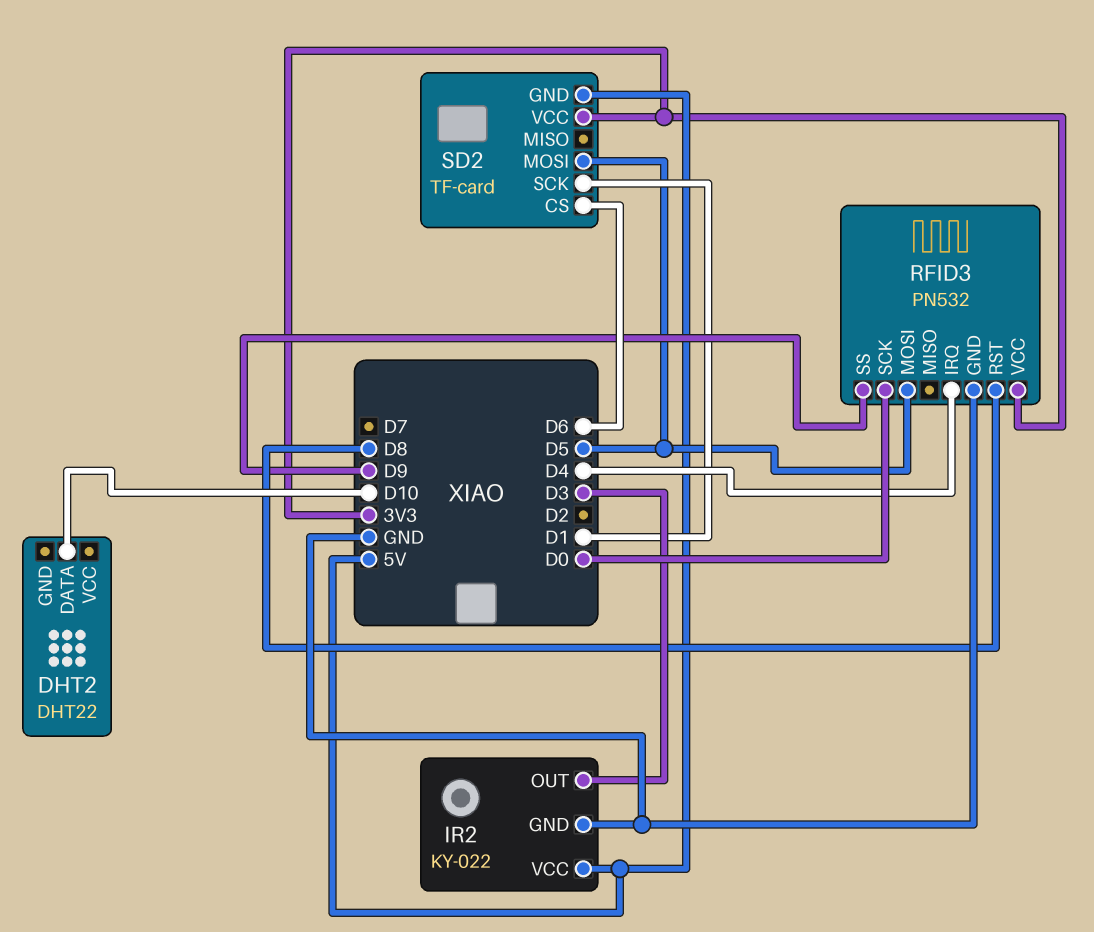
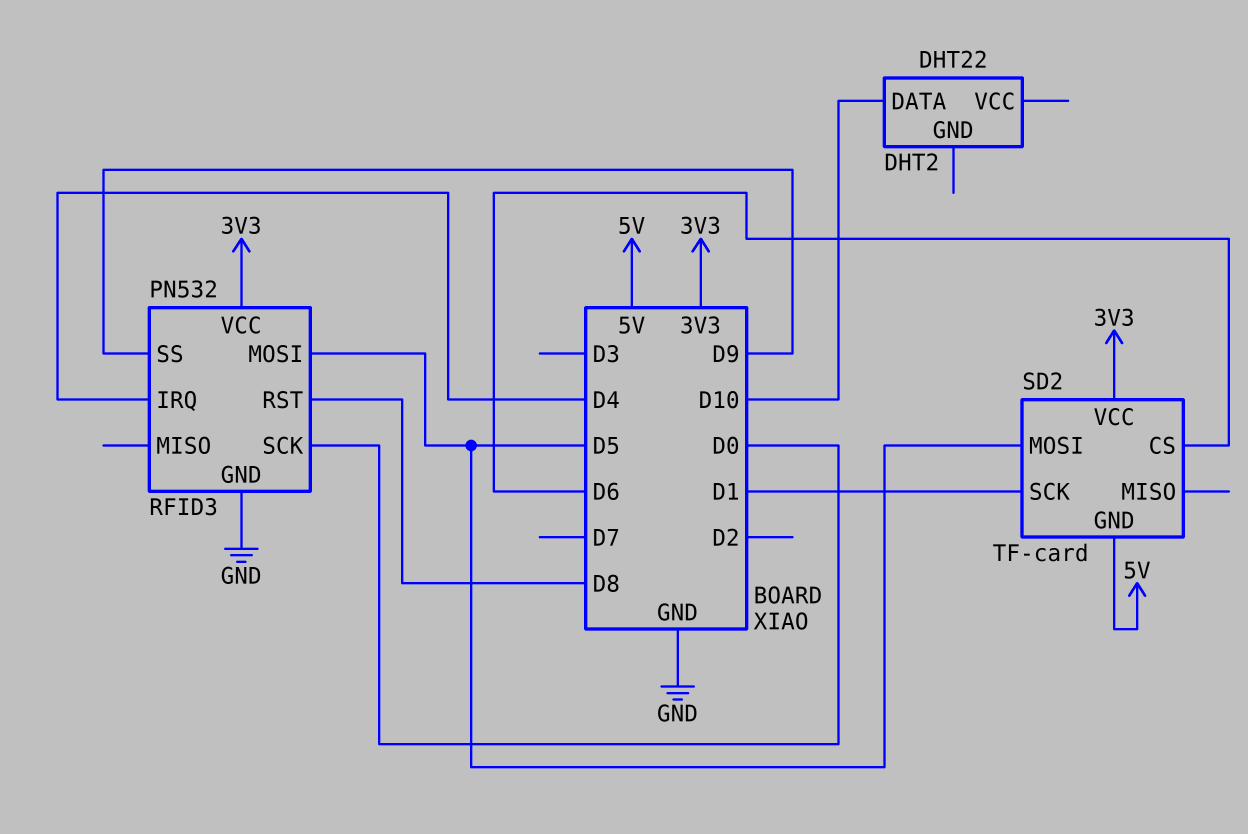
IR2: KY-022 -> none
IR2 pin GND: GND -> none
IR2 pin OUT: D3 -> none
IR2 pin VCC: 5V -> none

